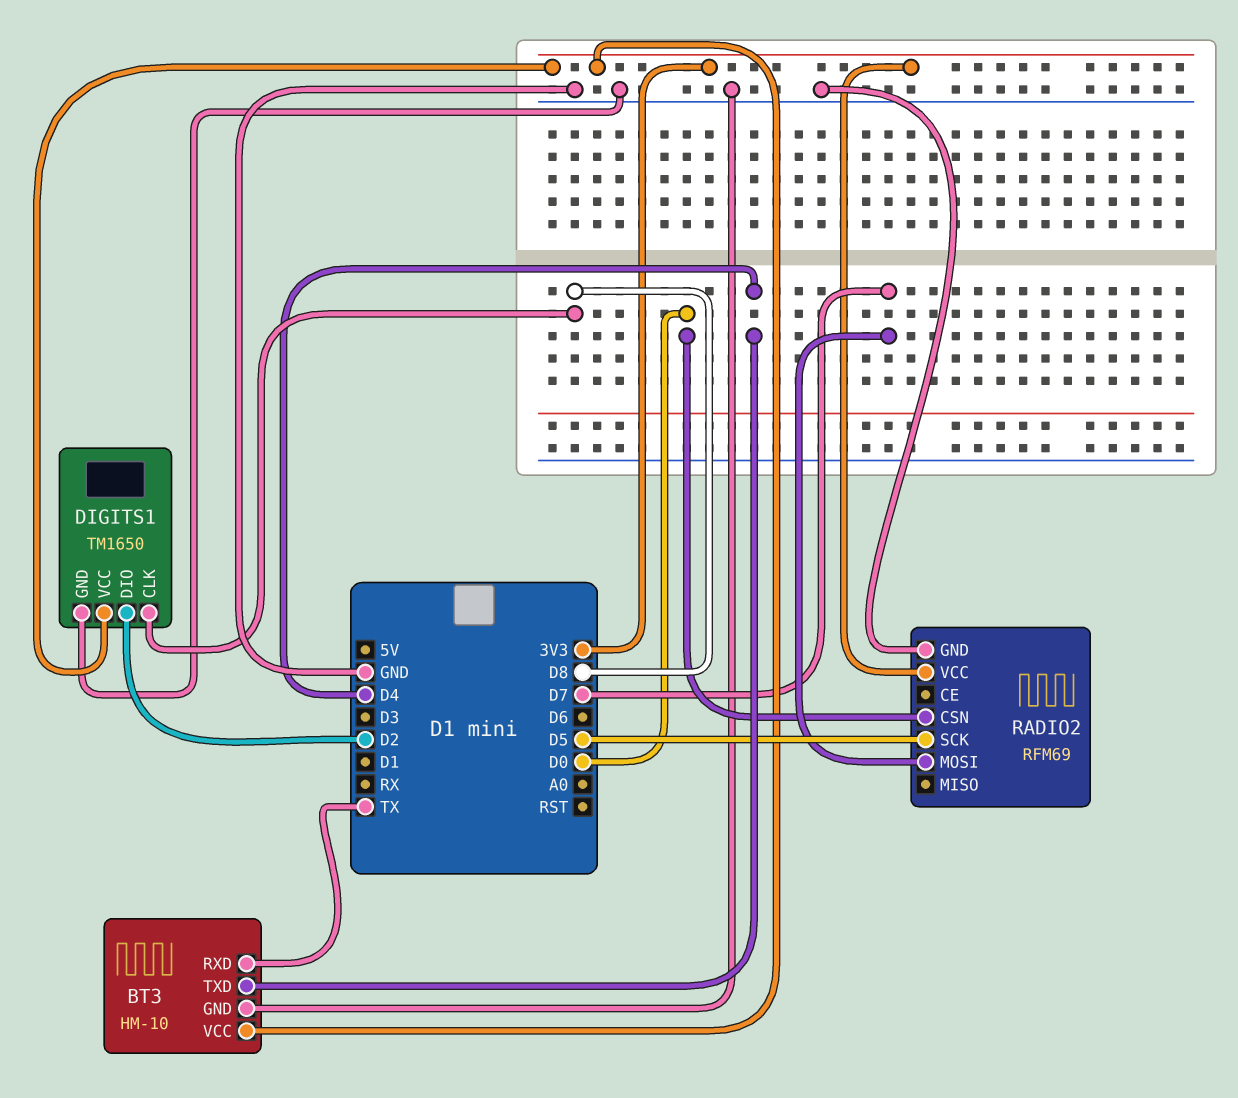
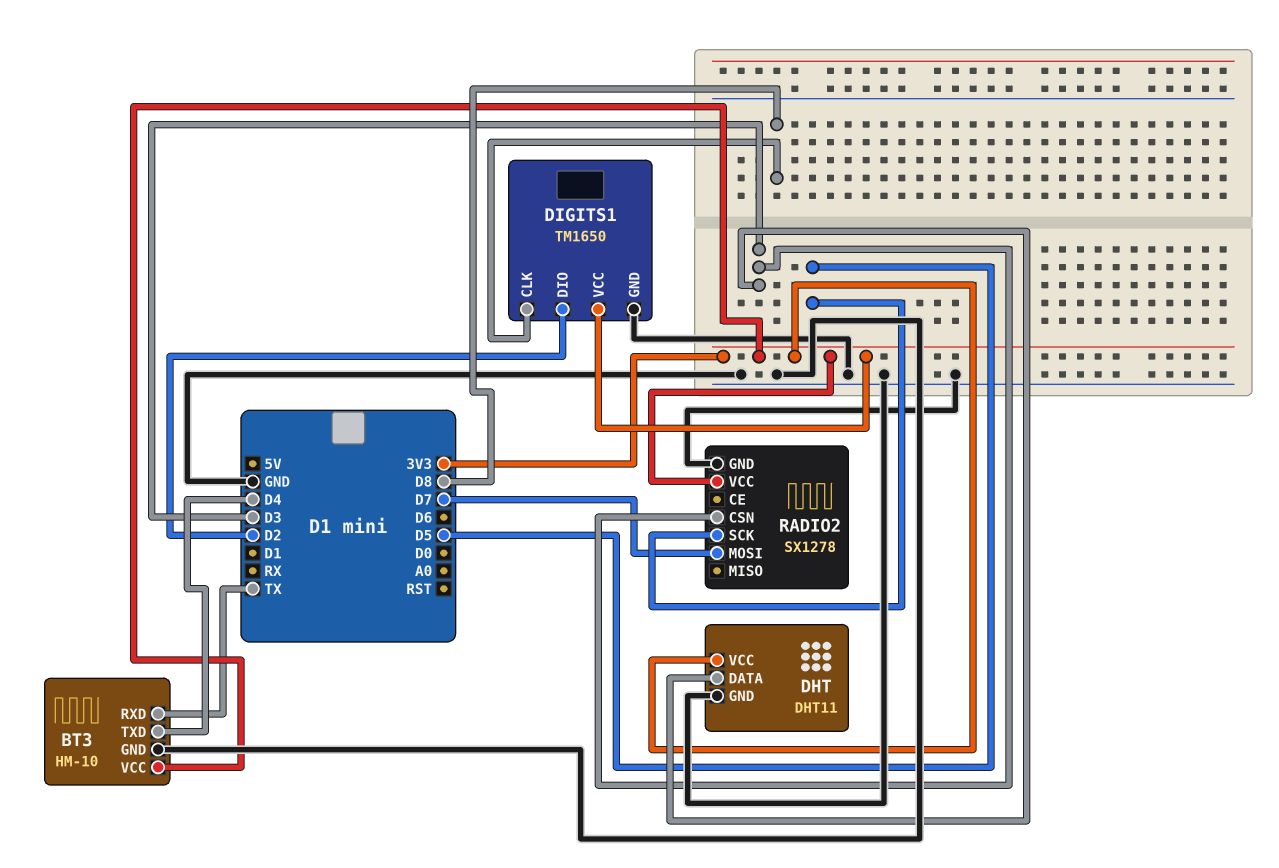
DHT: none -> DHT11
DHT pin DATA: none -> D3
DHT pin GND: none -> GND
DHT pin VCC: none -> 3V3
RADIO2: RFM69 -> SX1278
RADIO2 pin CSN: D0 -> D3

